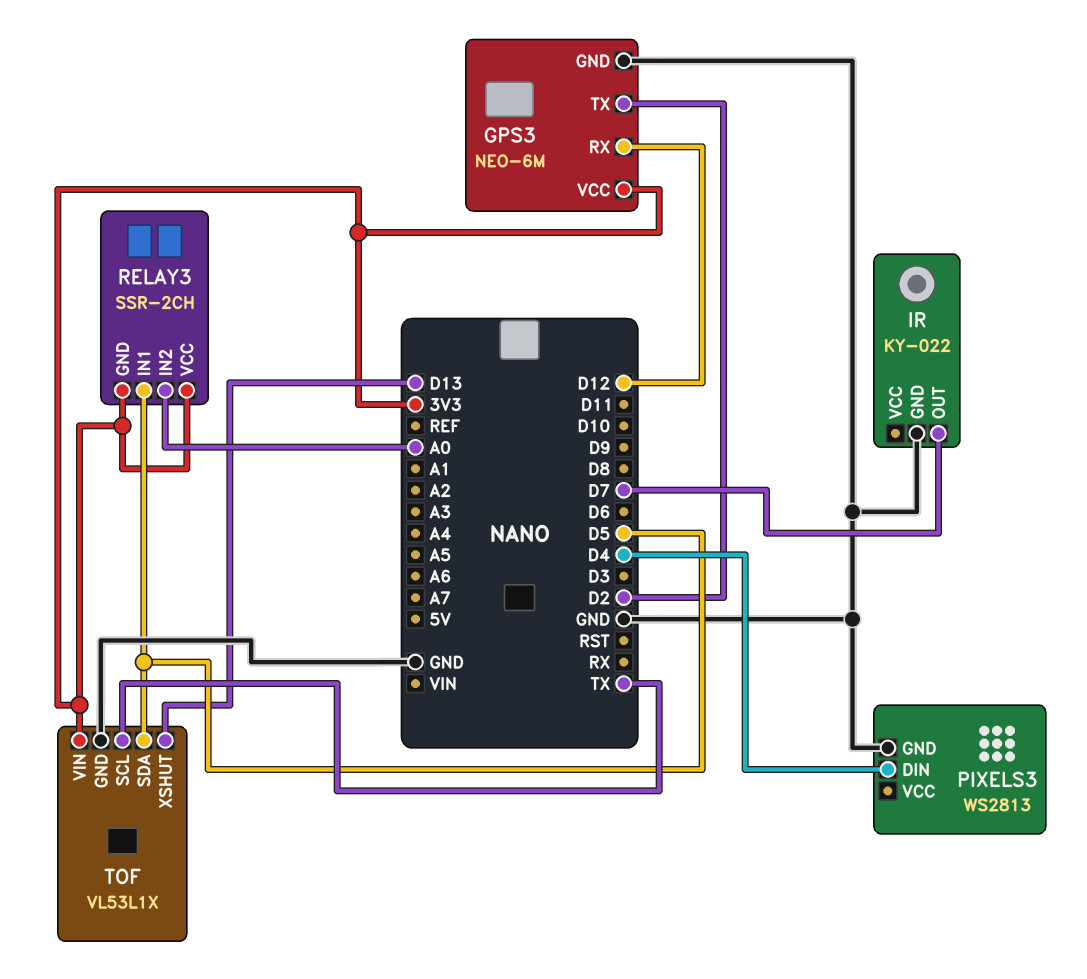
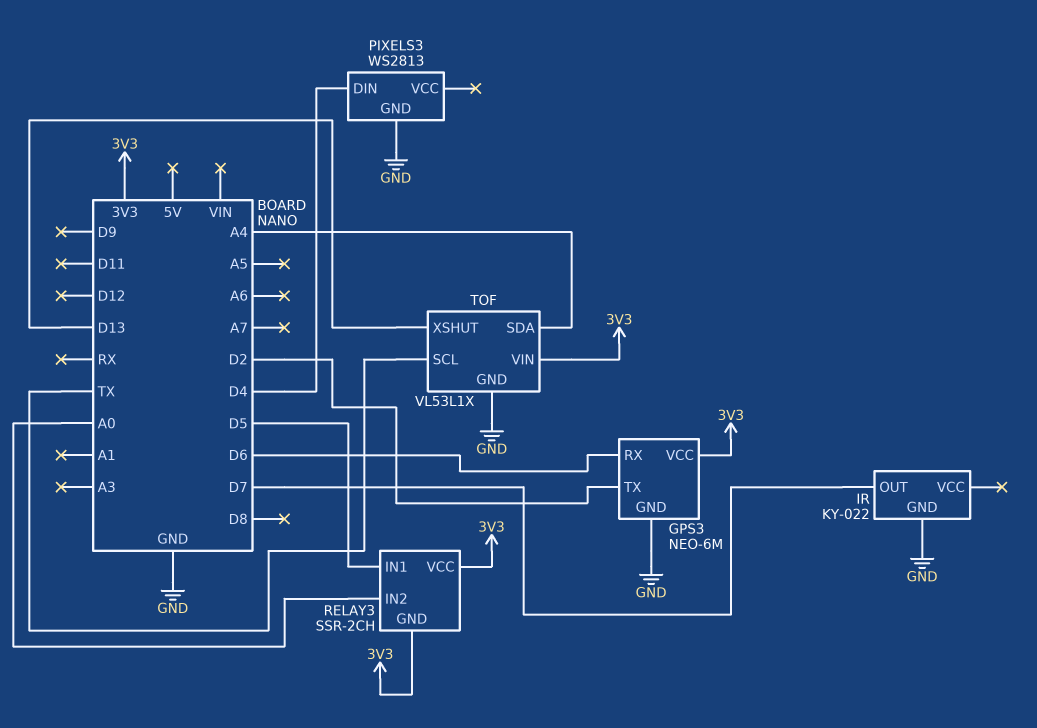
GPS3 pin RX: D12 -> D6
TOF pin SDA: D5 -> A4

